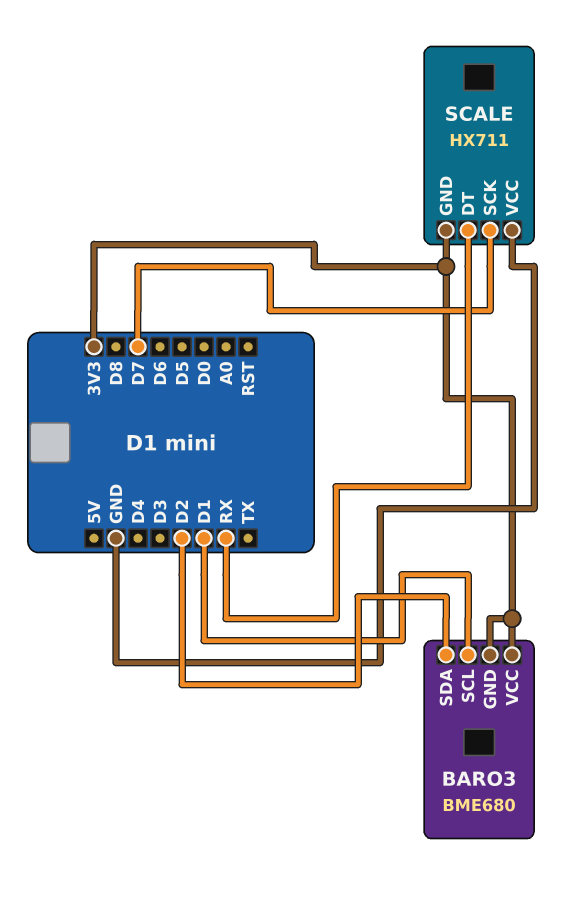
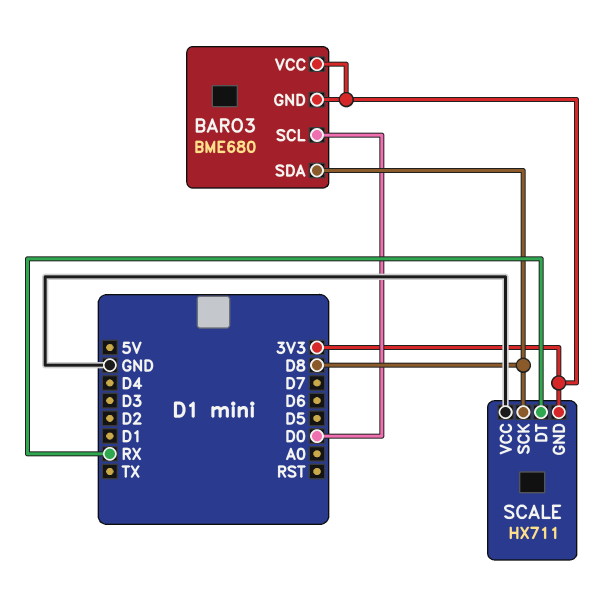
BARO3 pin SCL: D1 -> D0
BARO3 pin SDA: D2 -> D8
SCALE pin SCK: D7 -> D8

